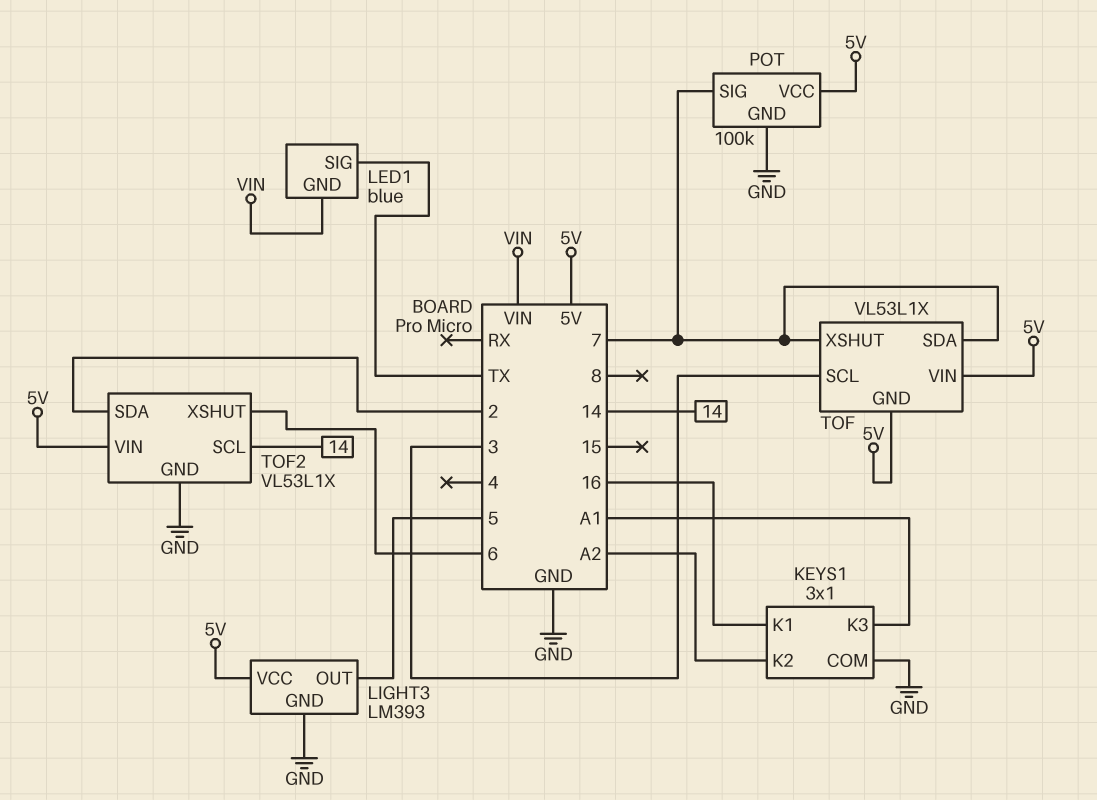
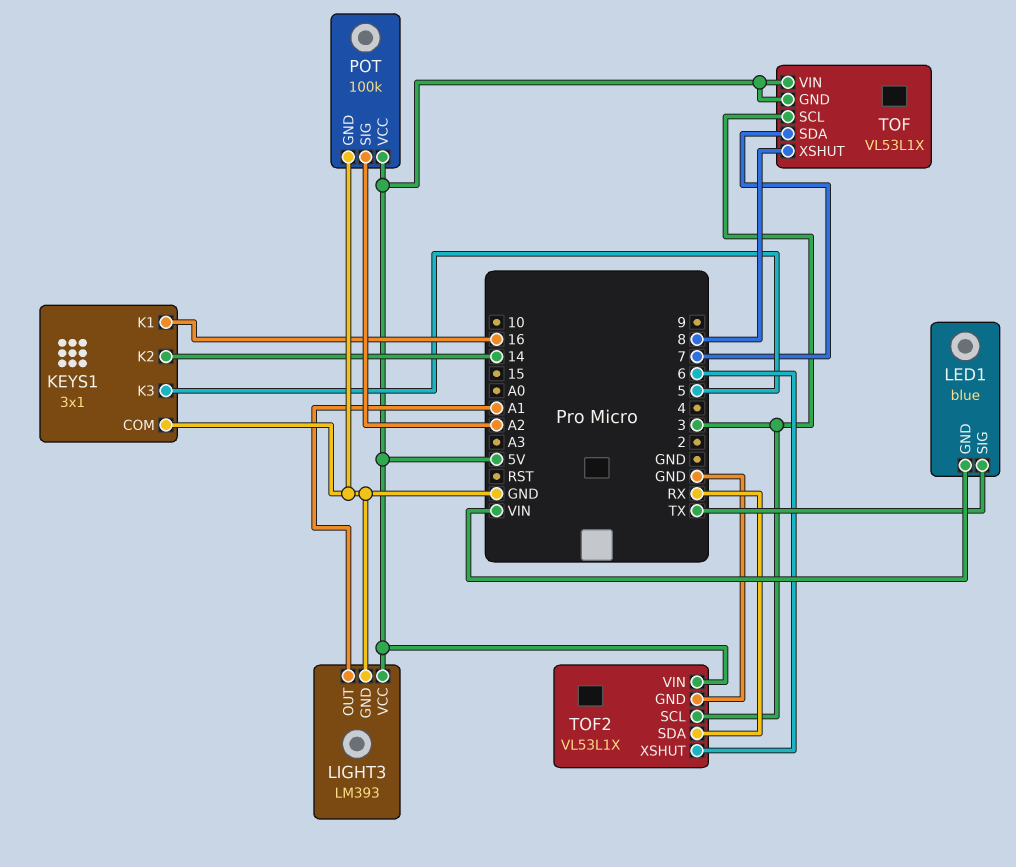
KEYS1 pin K2: A2 -> 14
KEYS1 pin K3: A1 -> 5
LIGHT3 pin OUT: 5 -> A1
POT pin SIG: 7 -> A2
TOF pin XSHUT: 7 -> 8
TOF2 pin SCL: 14 -> 3
TOF2 pin SDA: 2 -> RX

